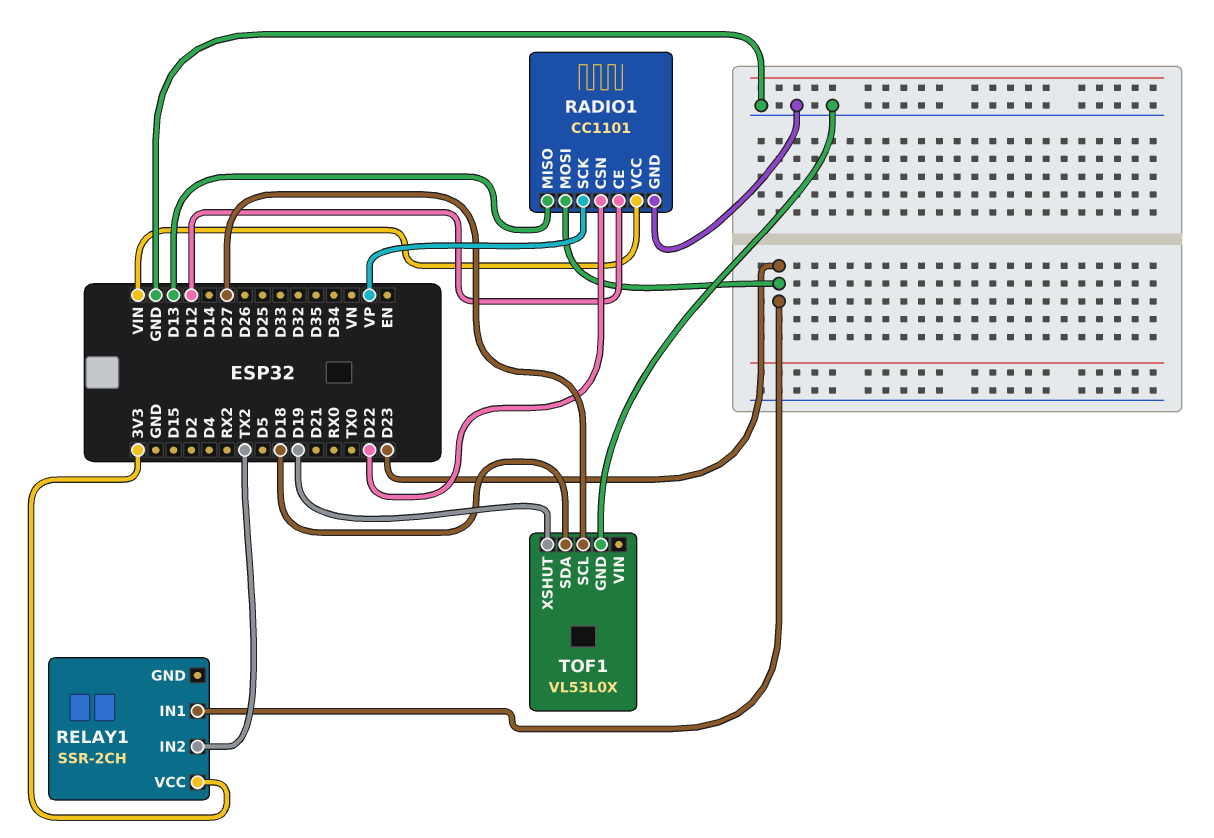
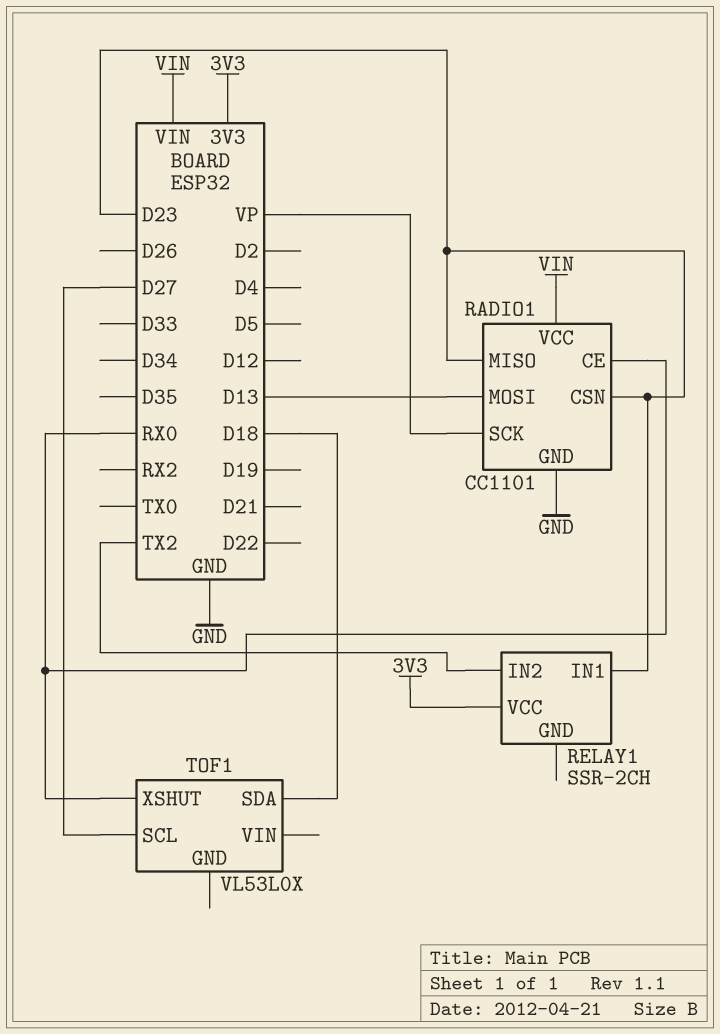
RADIO1 pin CE: D12 -> RX0
RADIO1 pin CSN: D22 -> D23
RADIO1 pin MISO: D13 -> D23
RADIO1 pin MOSI: D23 -> D13
TOF1 pin GND: GND -> none
TOF1 pin XSHUT: D19 -> RX0

